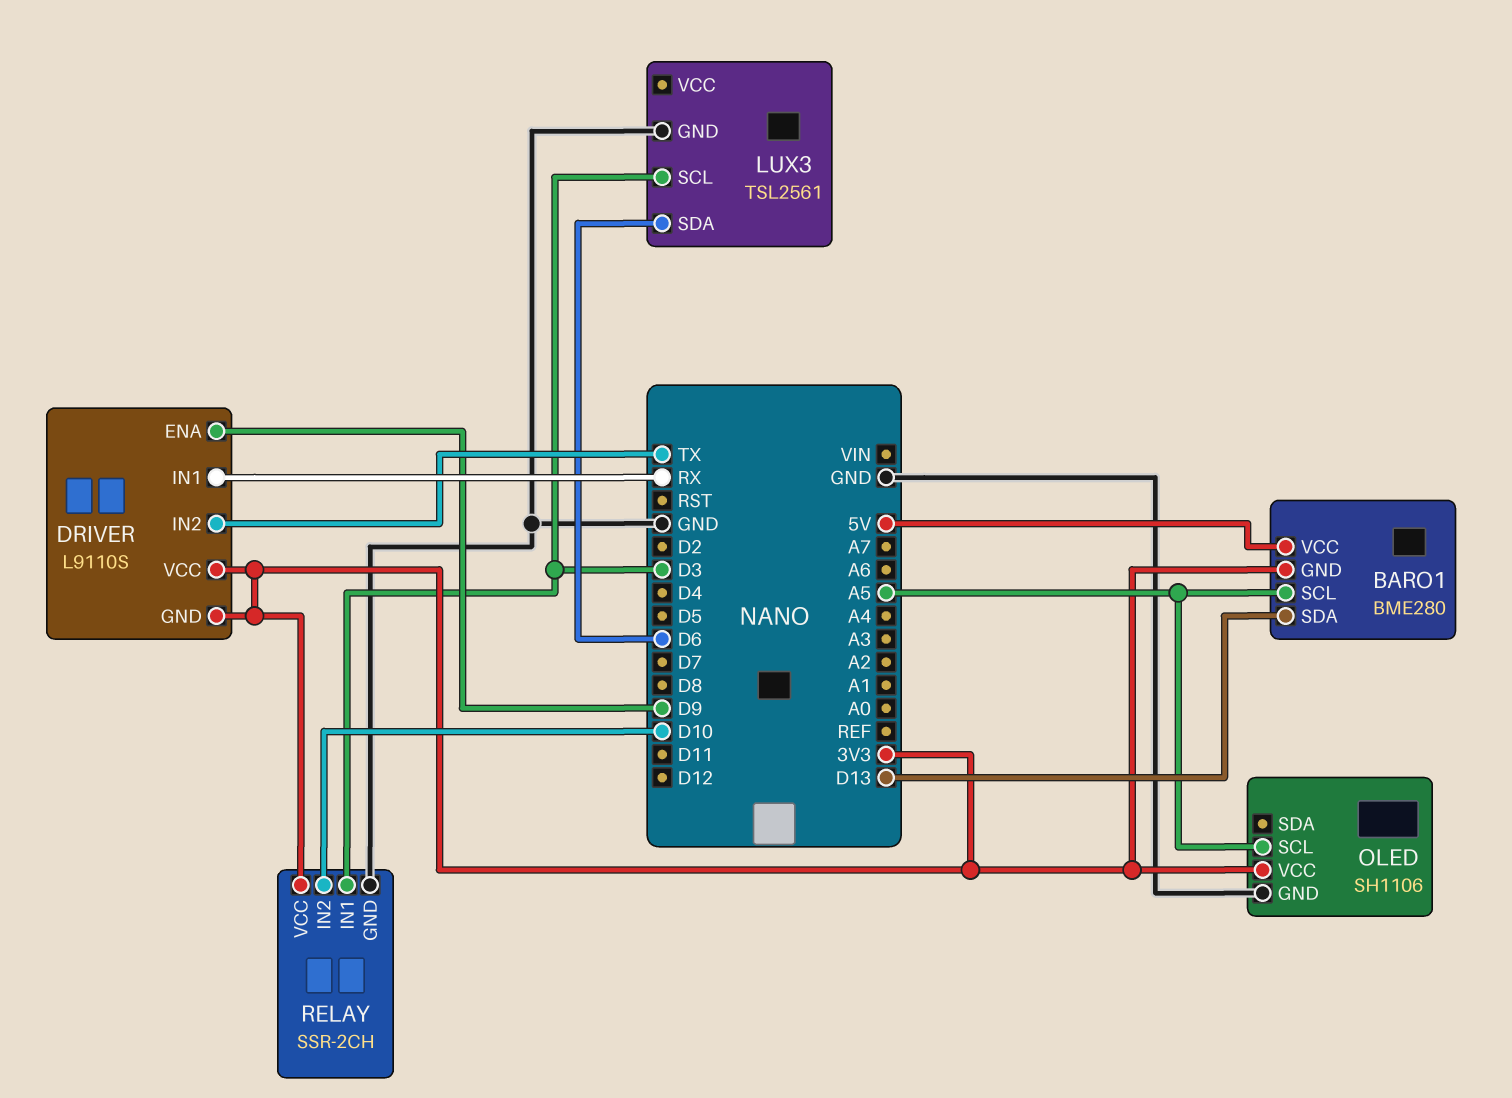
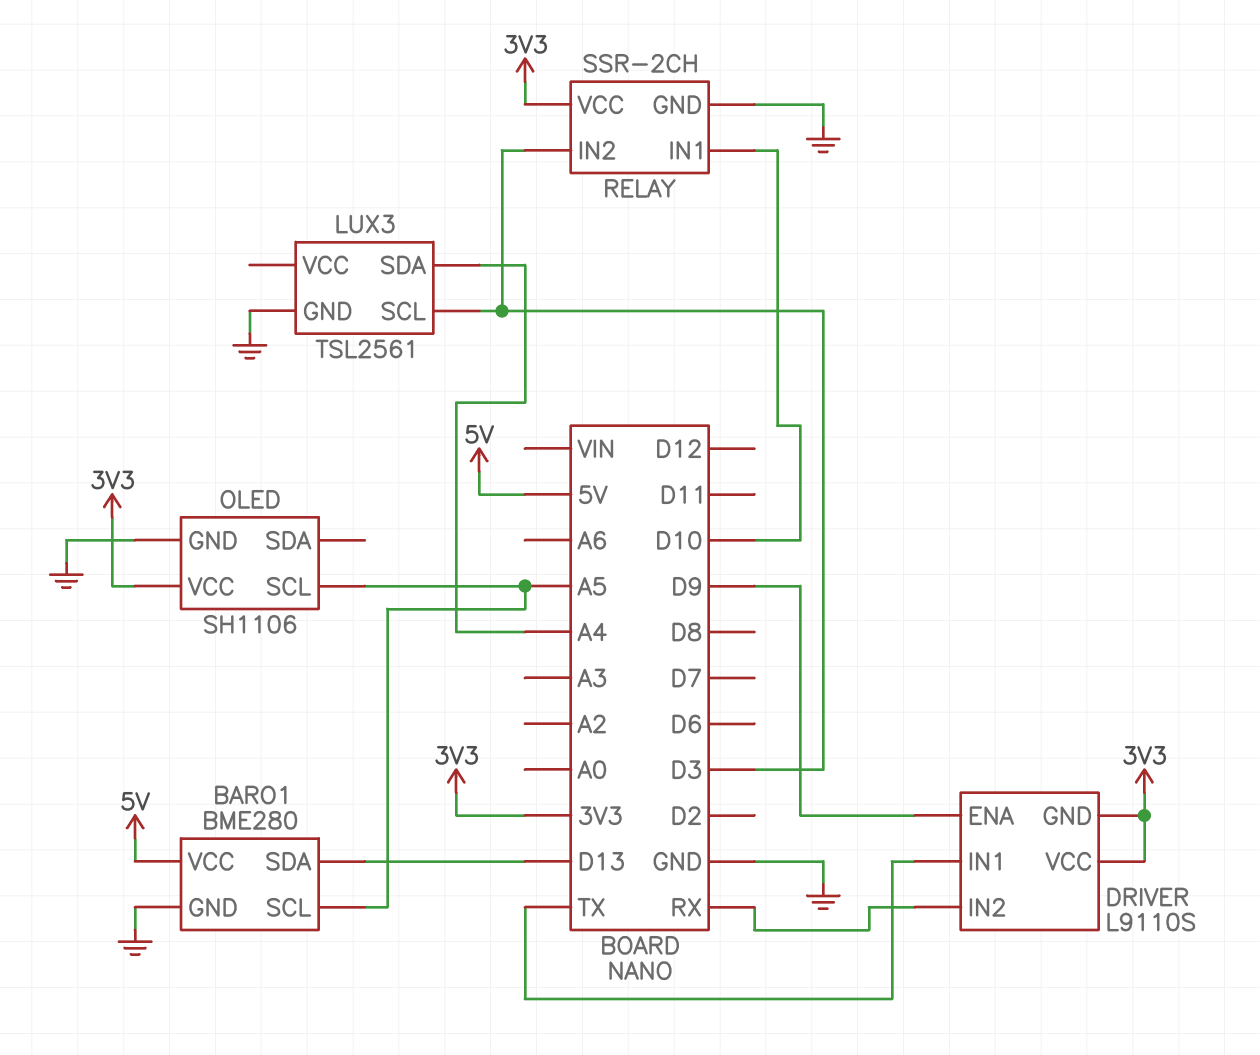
BARO1 pin GND: 3V3 -> GND
DRIVER pin IN1: RX -> TX
DRIVER pin IN2: TX -> RX
LUX3 pin SDA: D6 -> A4
RELAY pin IN1: D3 -> D10
RELAY pin IN2: D10 -> D3

